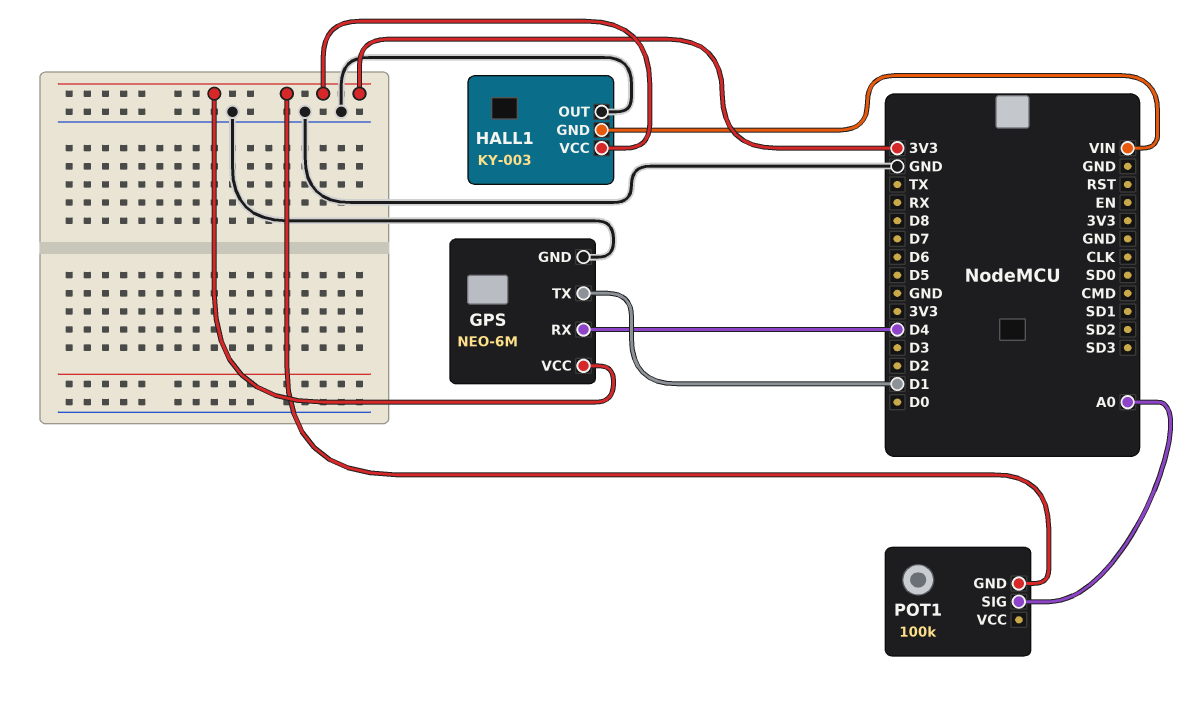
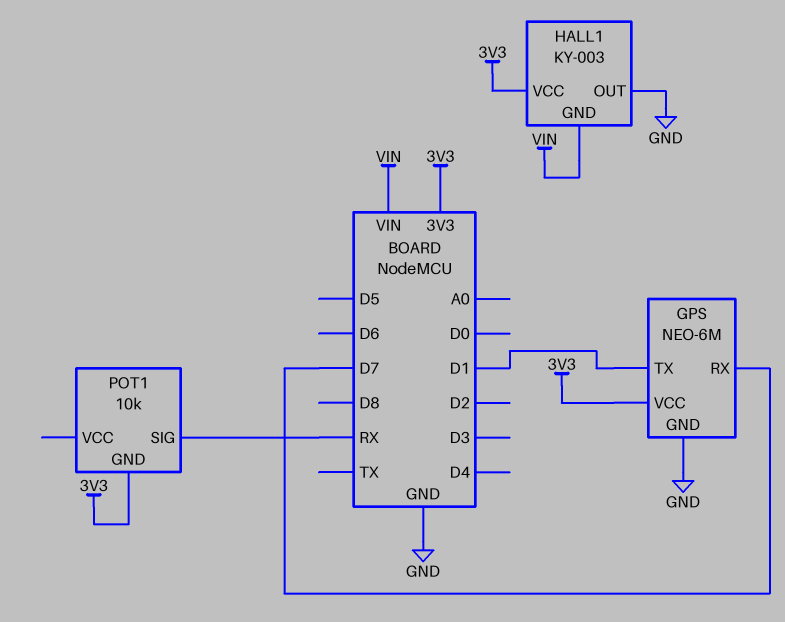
GPS pin RX: D4 -> D7
POT1: 100k -> 10k
POT1 pin SIG: A0 -> RX

